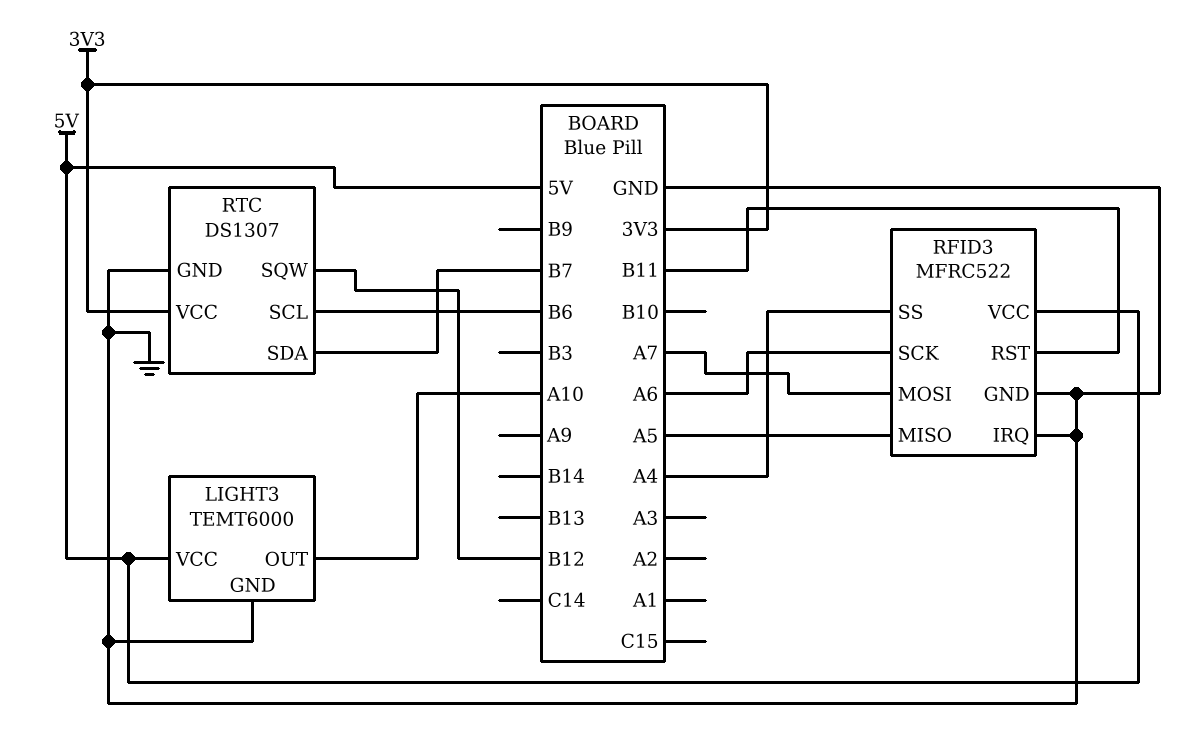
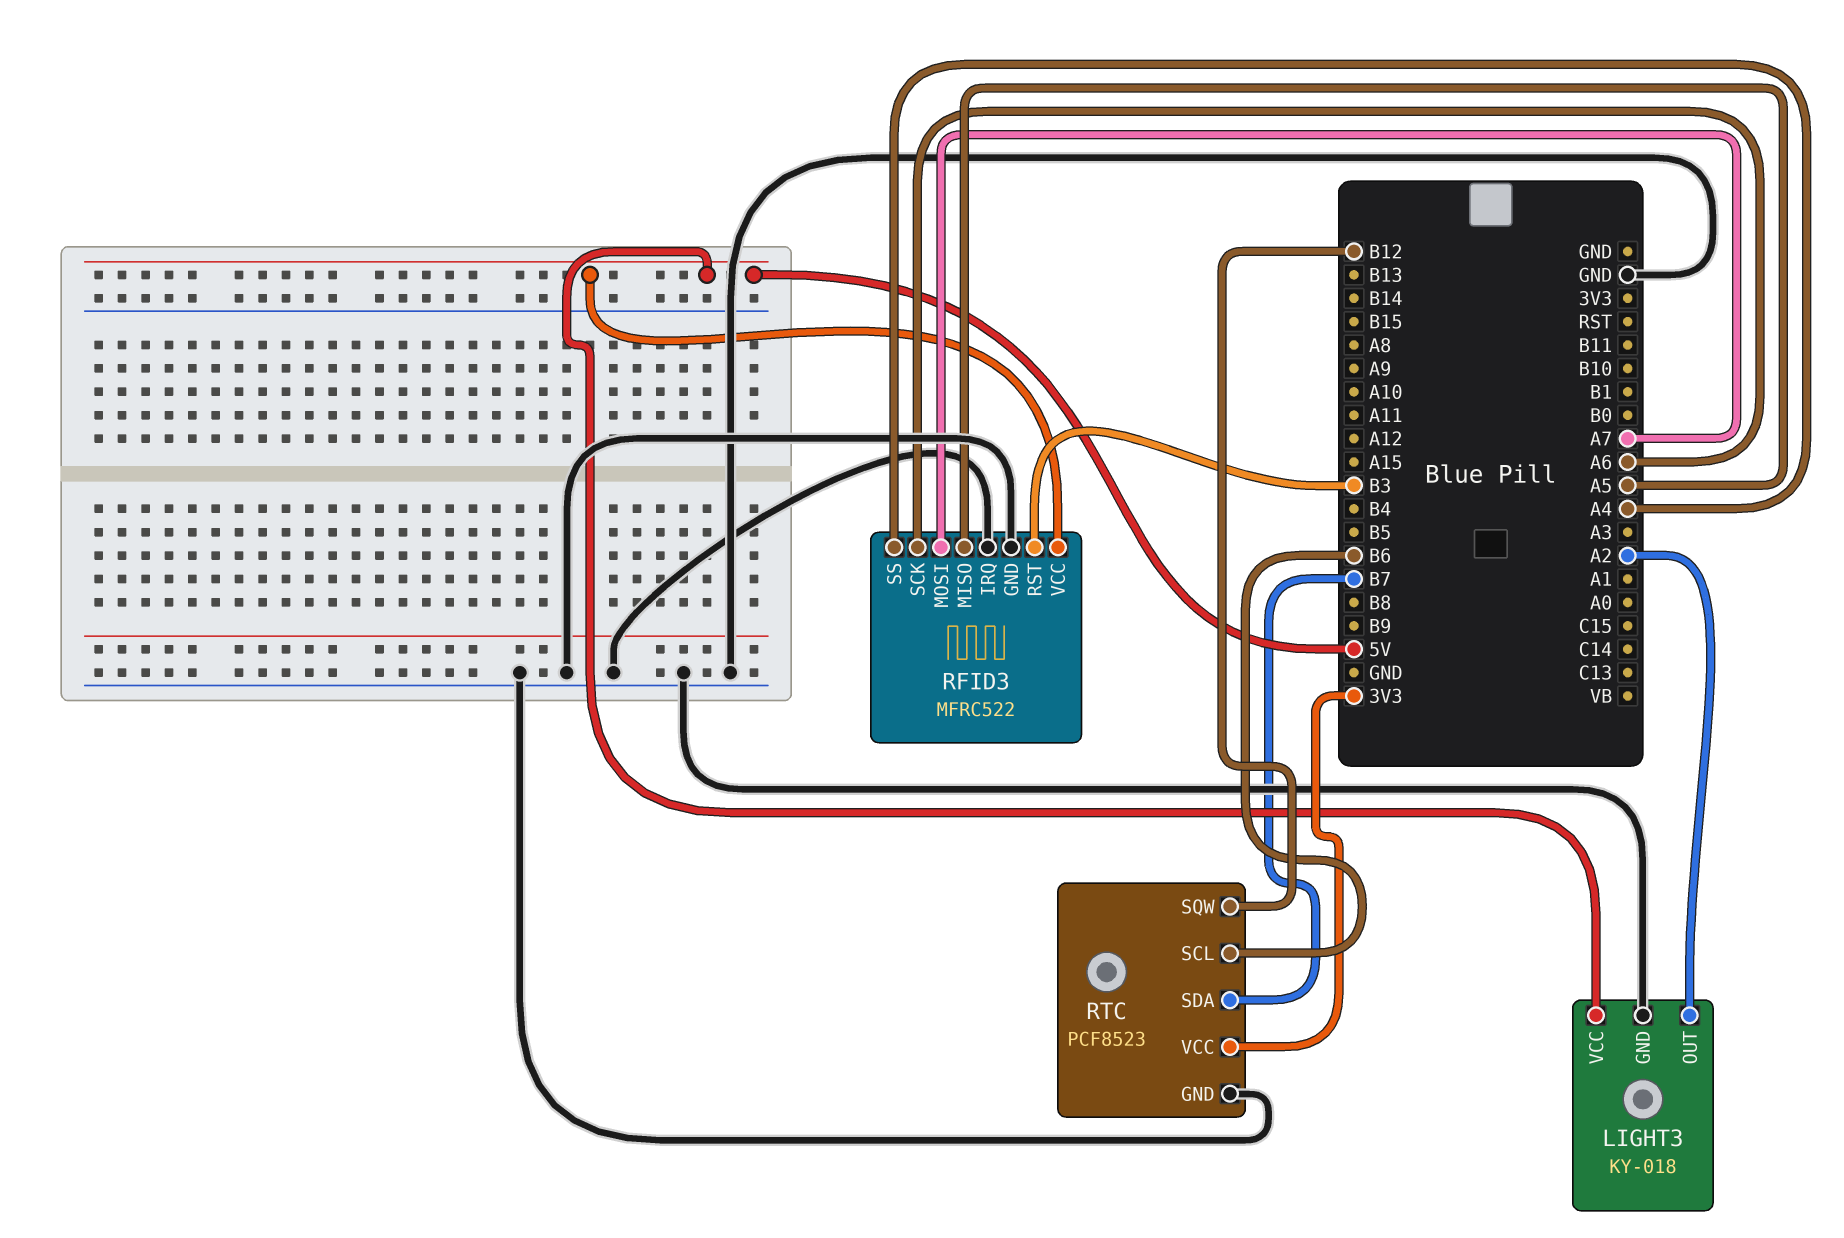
LIGHT3: TEMT6000 -> KY-018
LIGHT3 pin OUT: A10 -> A2
RFID3 pin RST: B11 -> B3
RTC: DS1307 -> PCF8523

